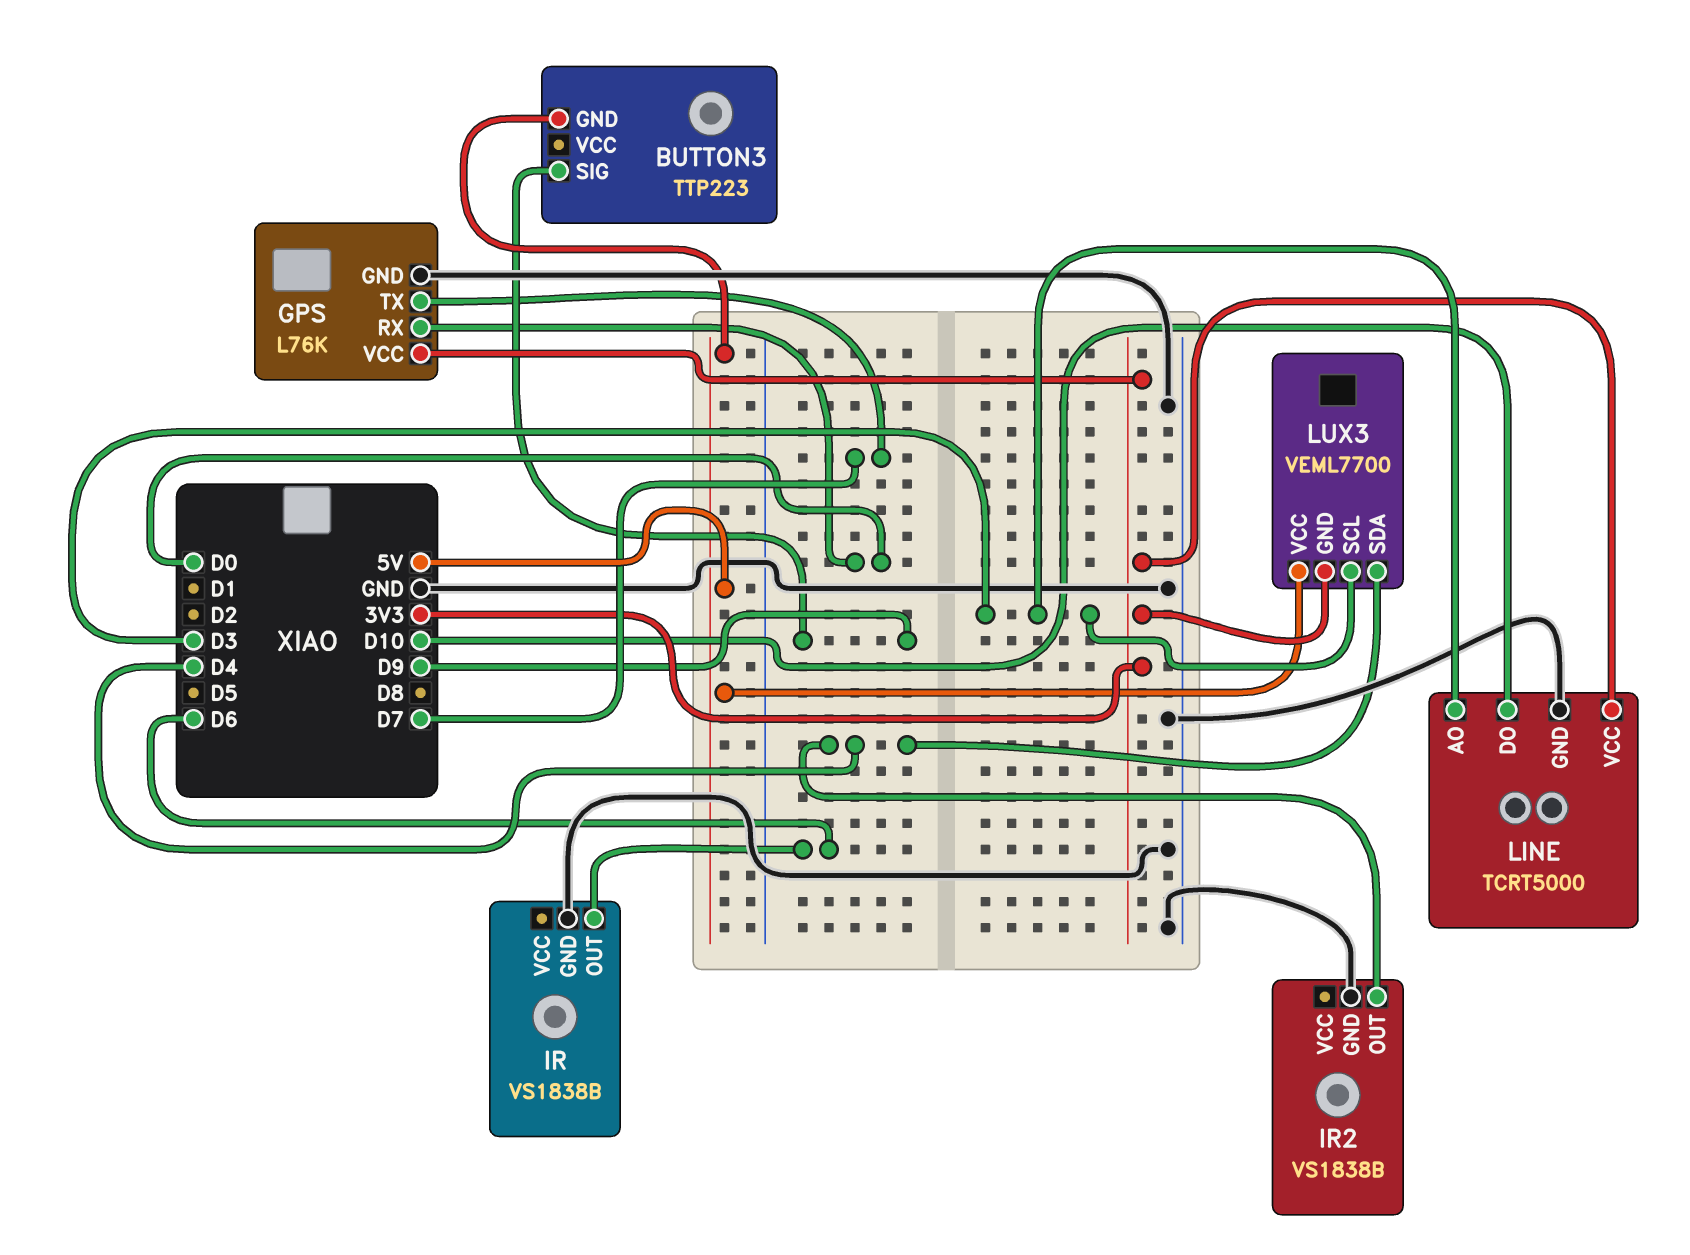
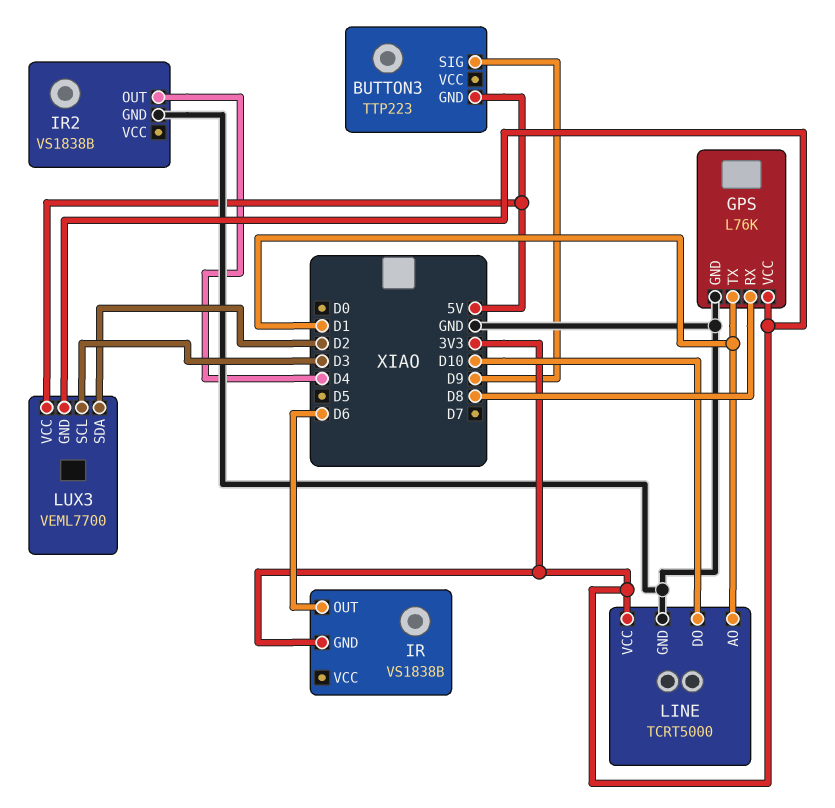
GPS pin RX: D0 -> D8
GPS pin TX: D7 -> D1
IR pin GND: GND -> 3V3
LINE pin AO: D3 -> D1
LUX3 pin SDA: D4 -> D2

